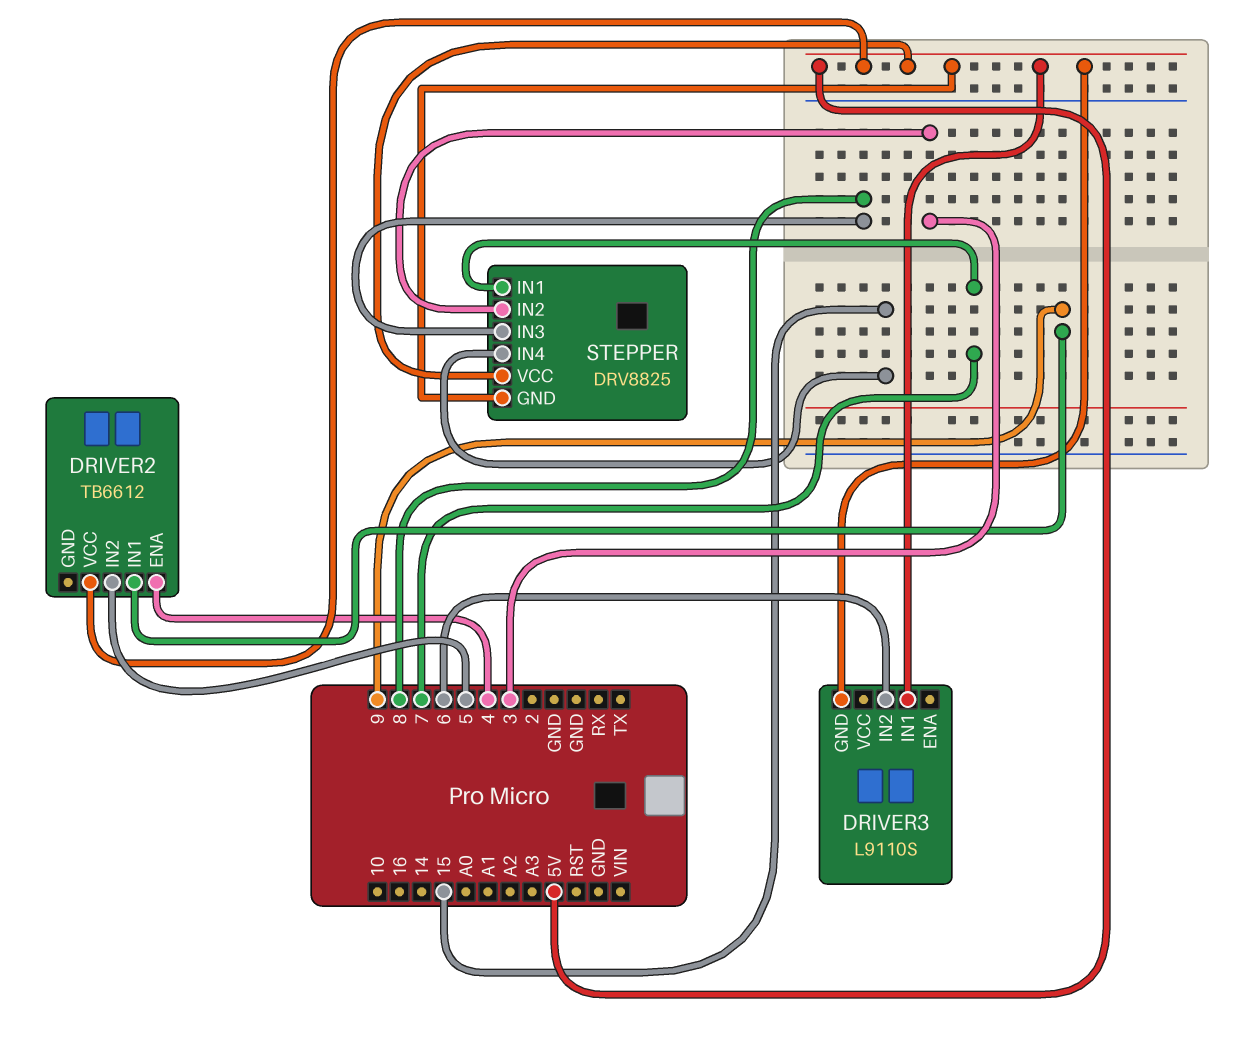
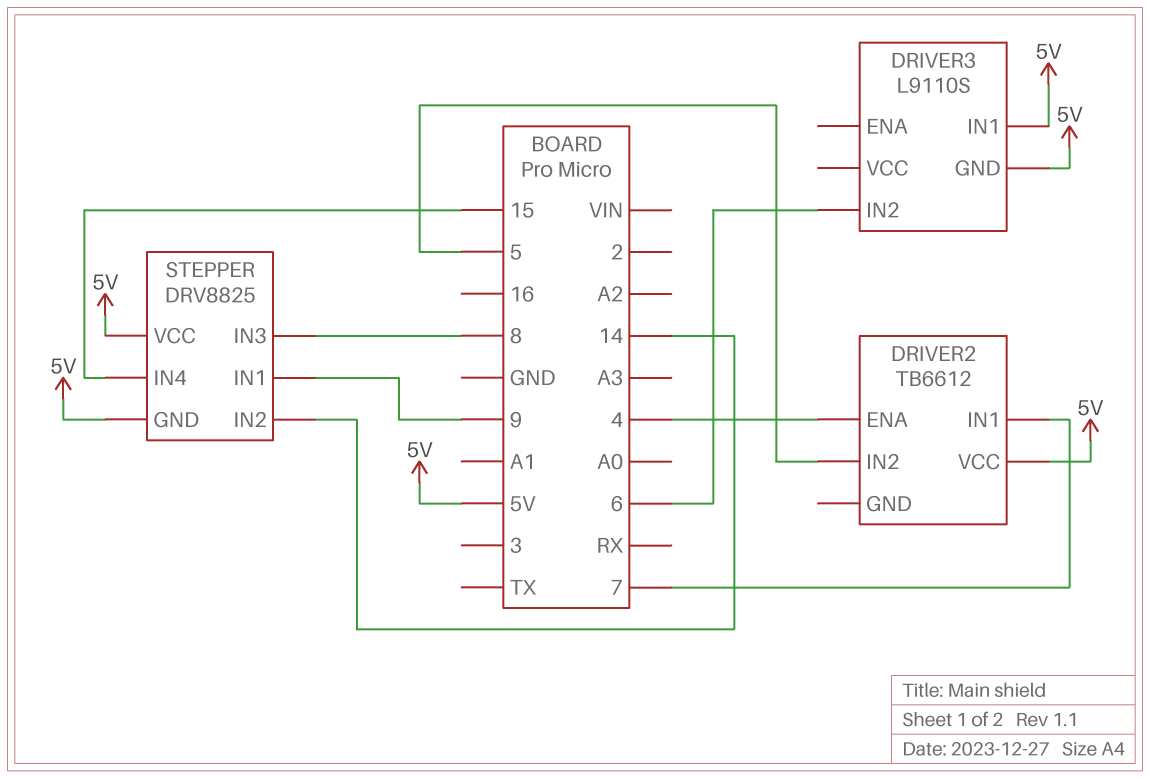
DRIVER2 pin IN1: 9 -> 7
STEPPER pin IN1: 7 -> 9
STEPPER pin IN2: 3 -> 14

